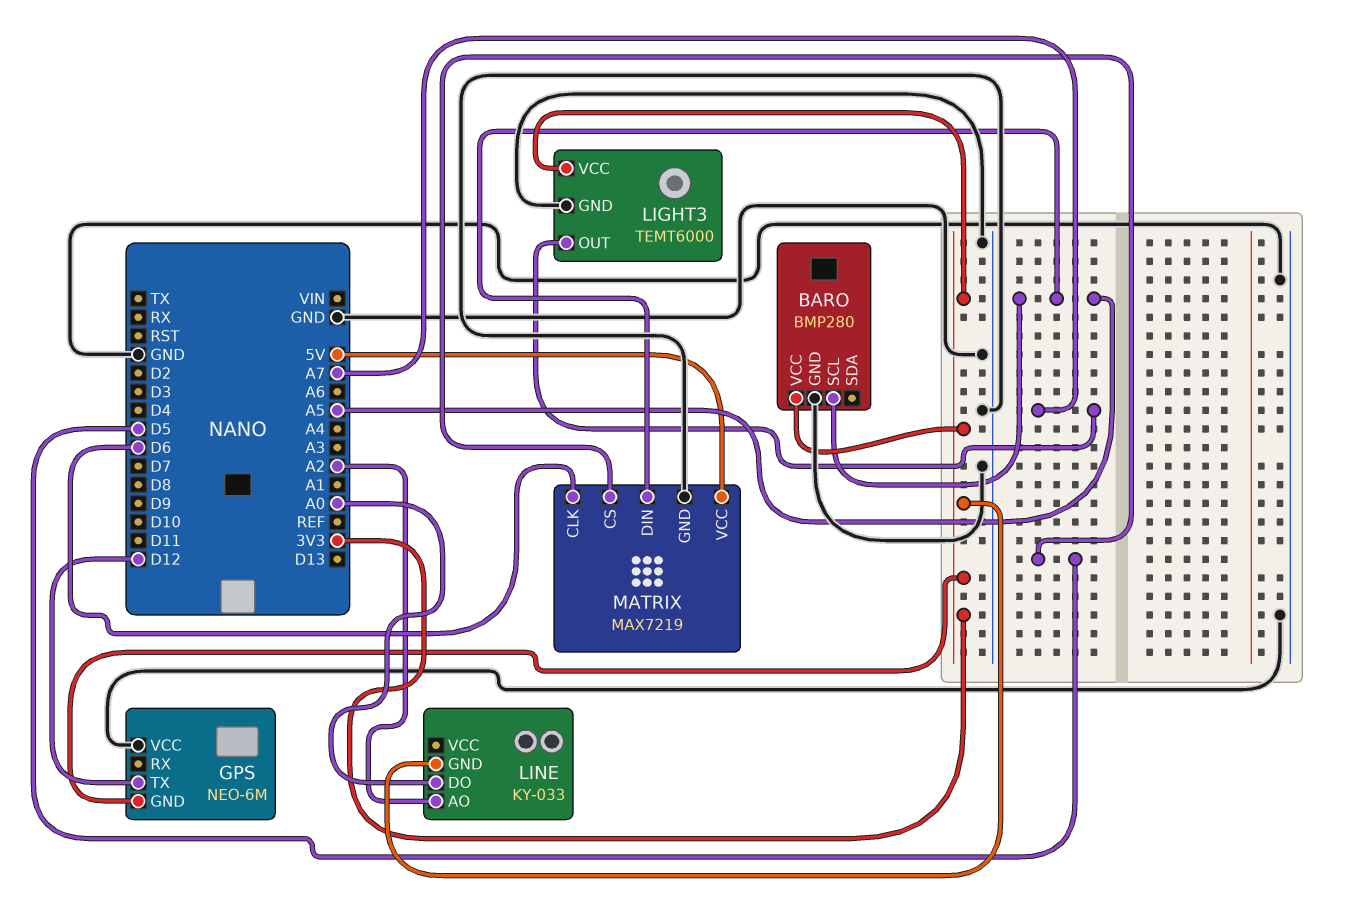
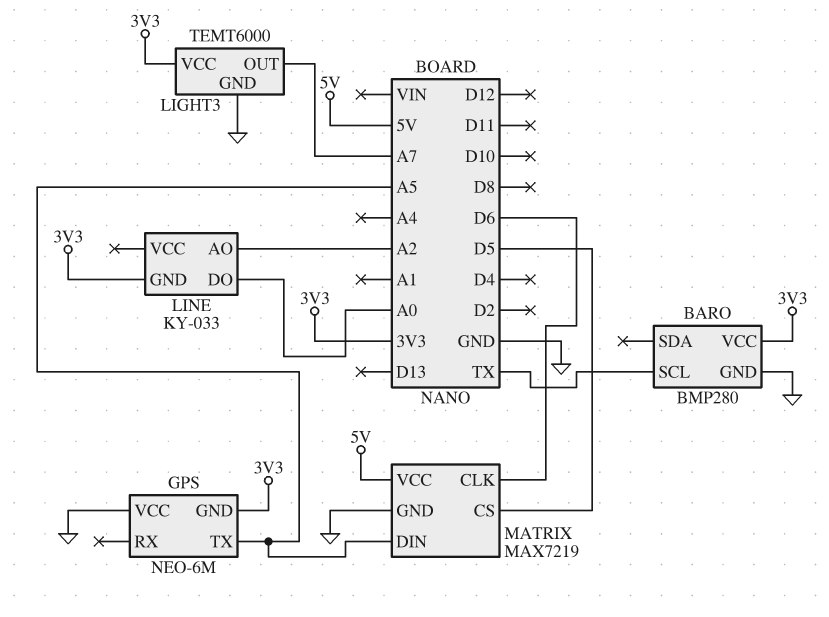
BARO pin SCL: A5 -> TX
GPS pin TX: D12 -> A5

